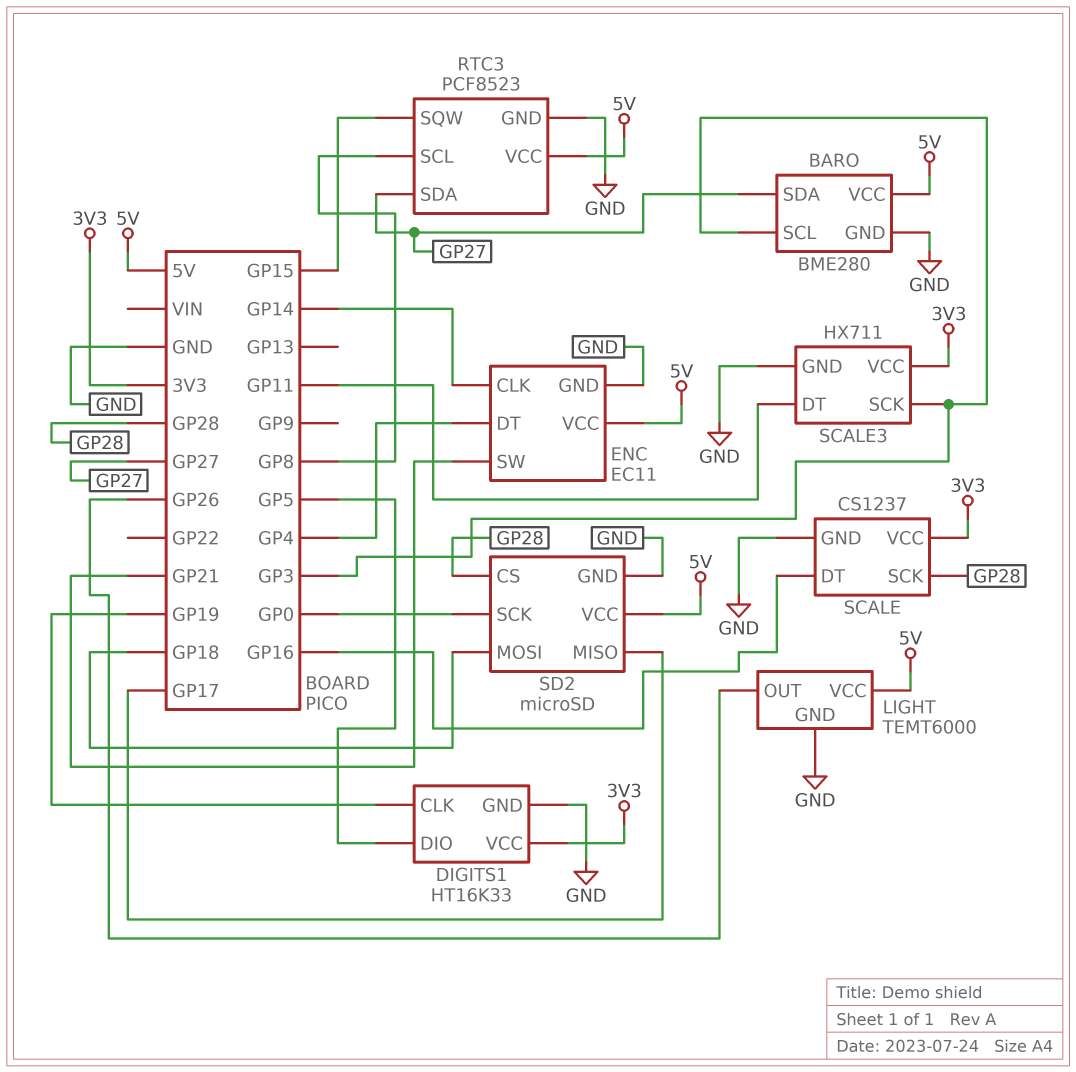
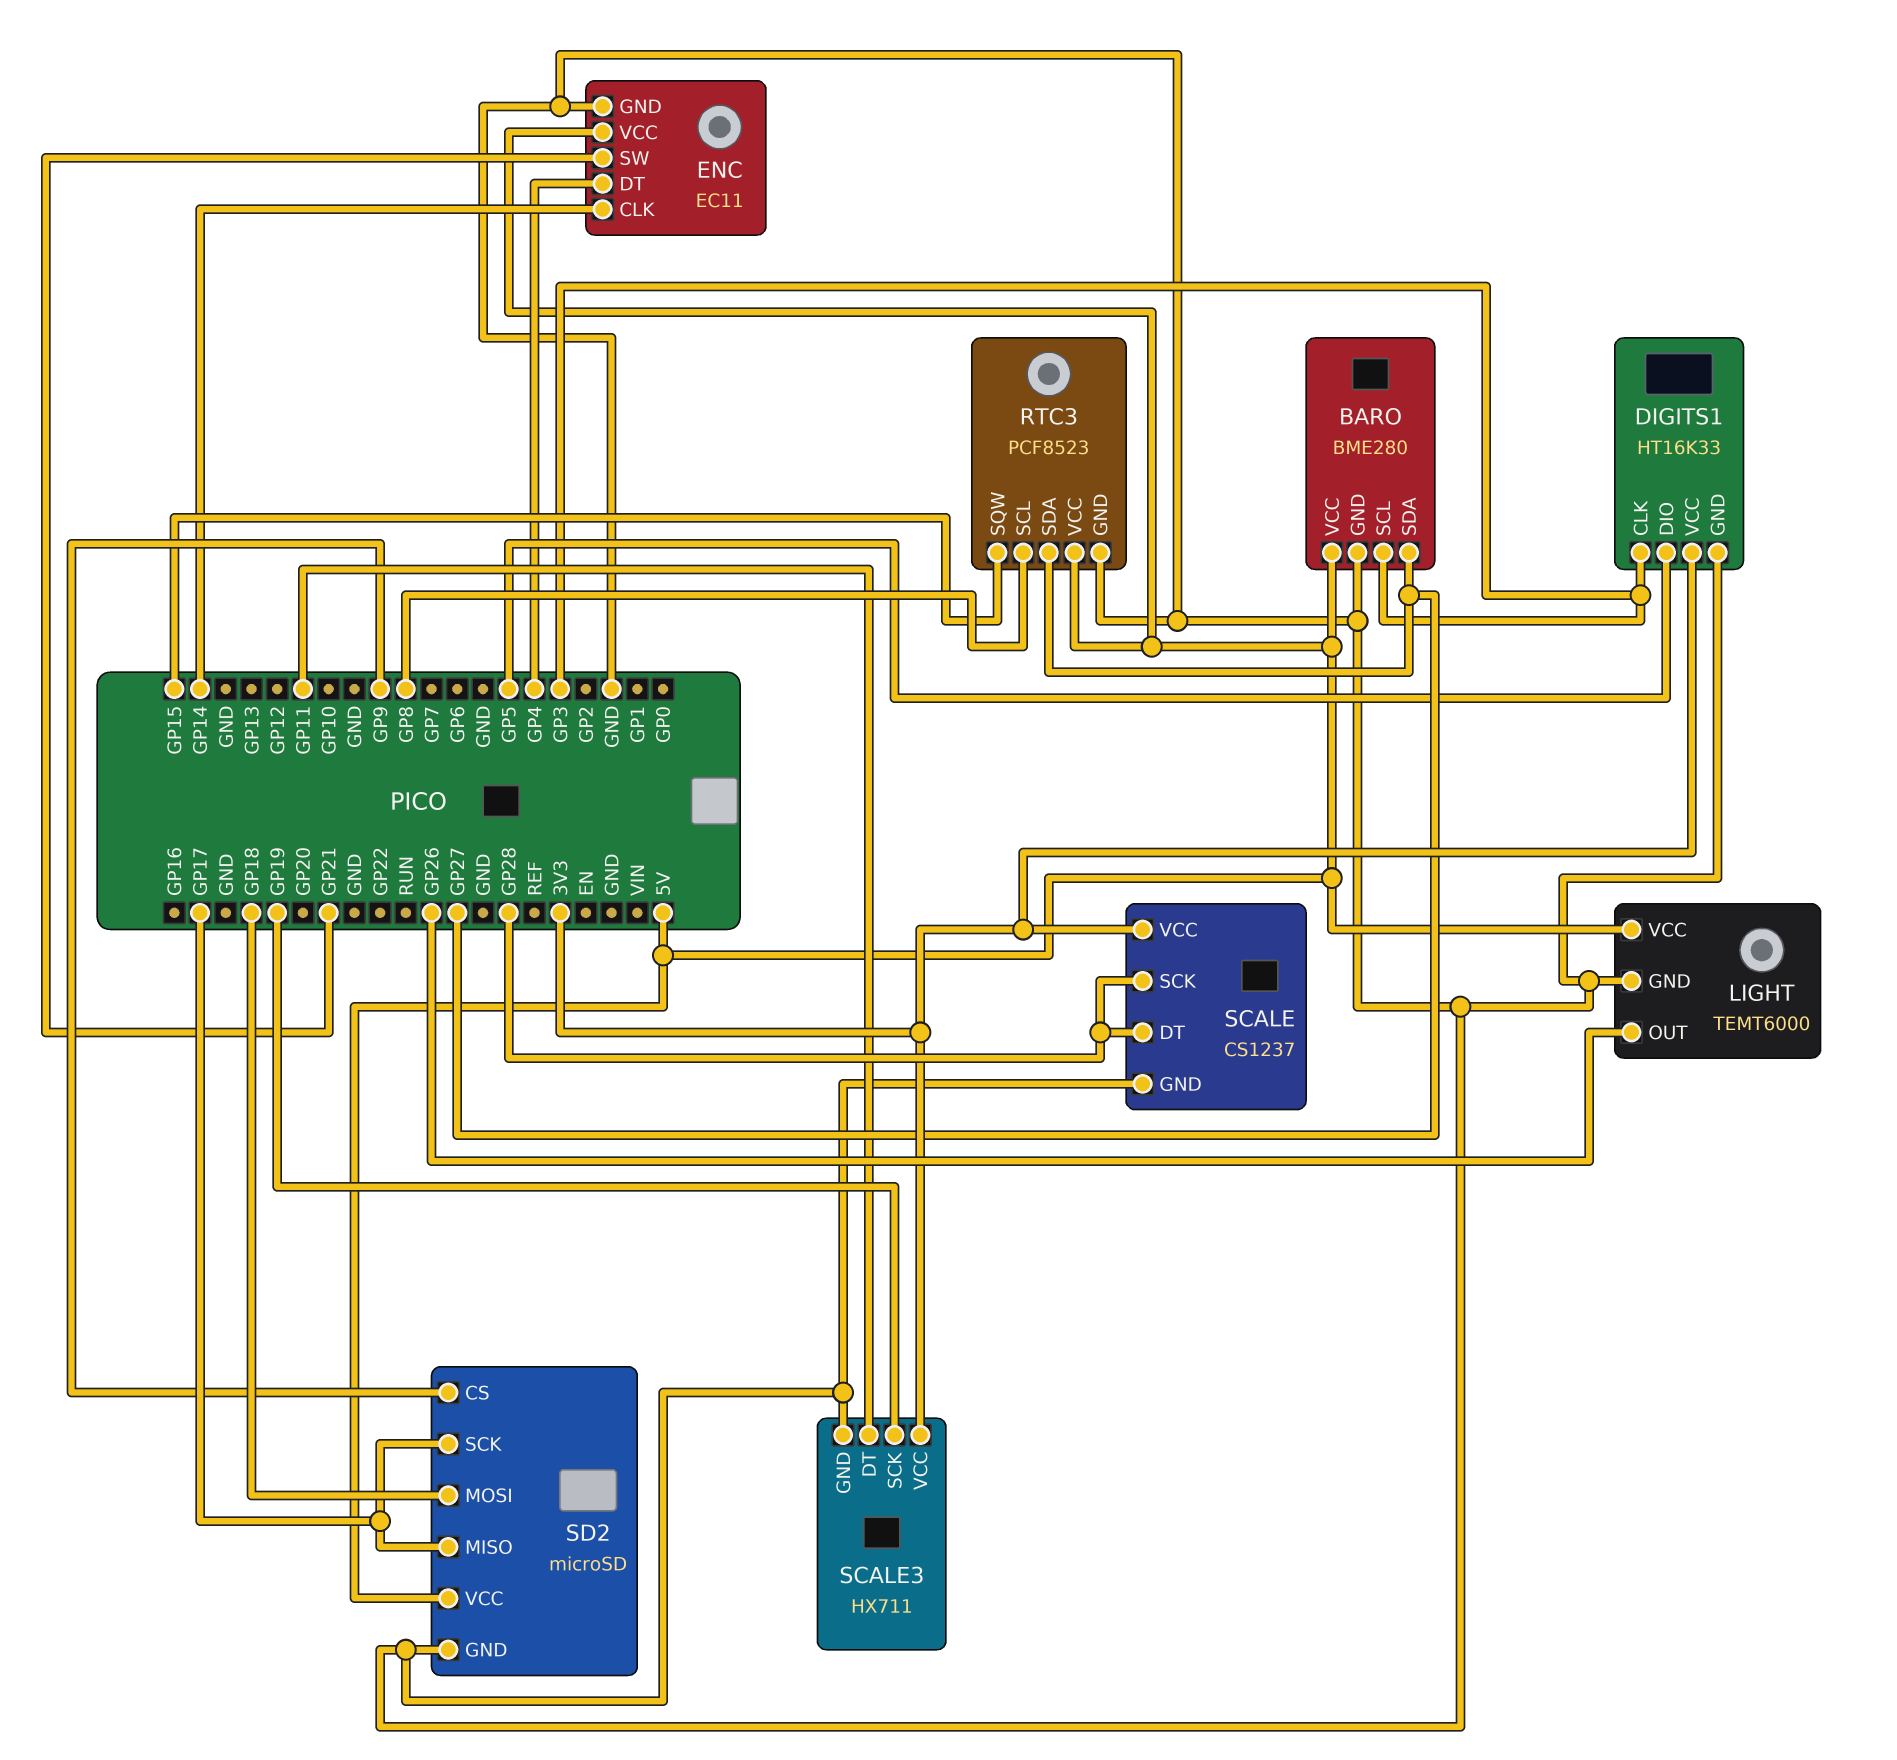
DIGITS1 pin CLK: GP19 -> GP3
SCALE pin DT: GP16 -> GP28
SCALE3 pin SCK: GP3 -> GP19
SD2 pin CS: GP28 -> GP9
SD2 pin SCK: GP0 -> GP17

